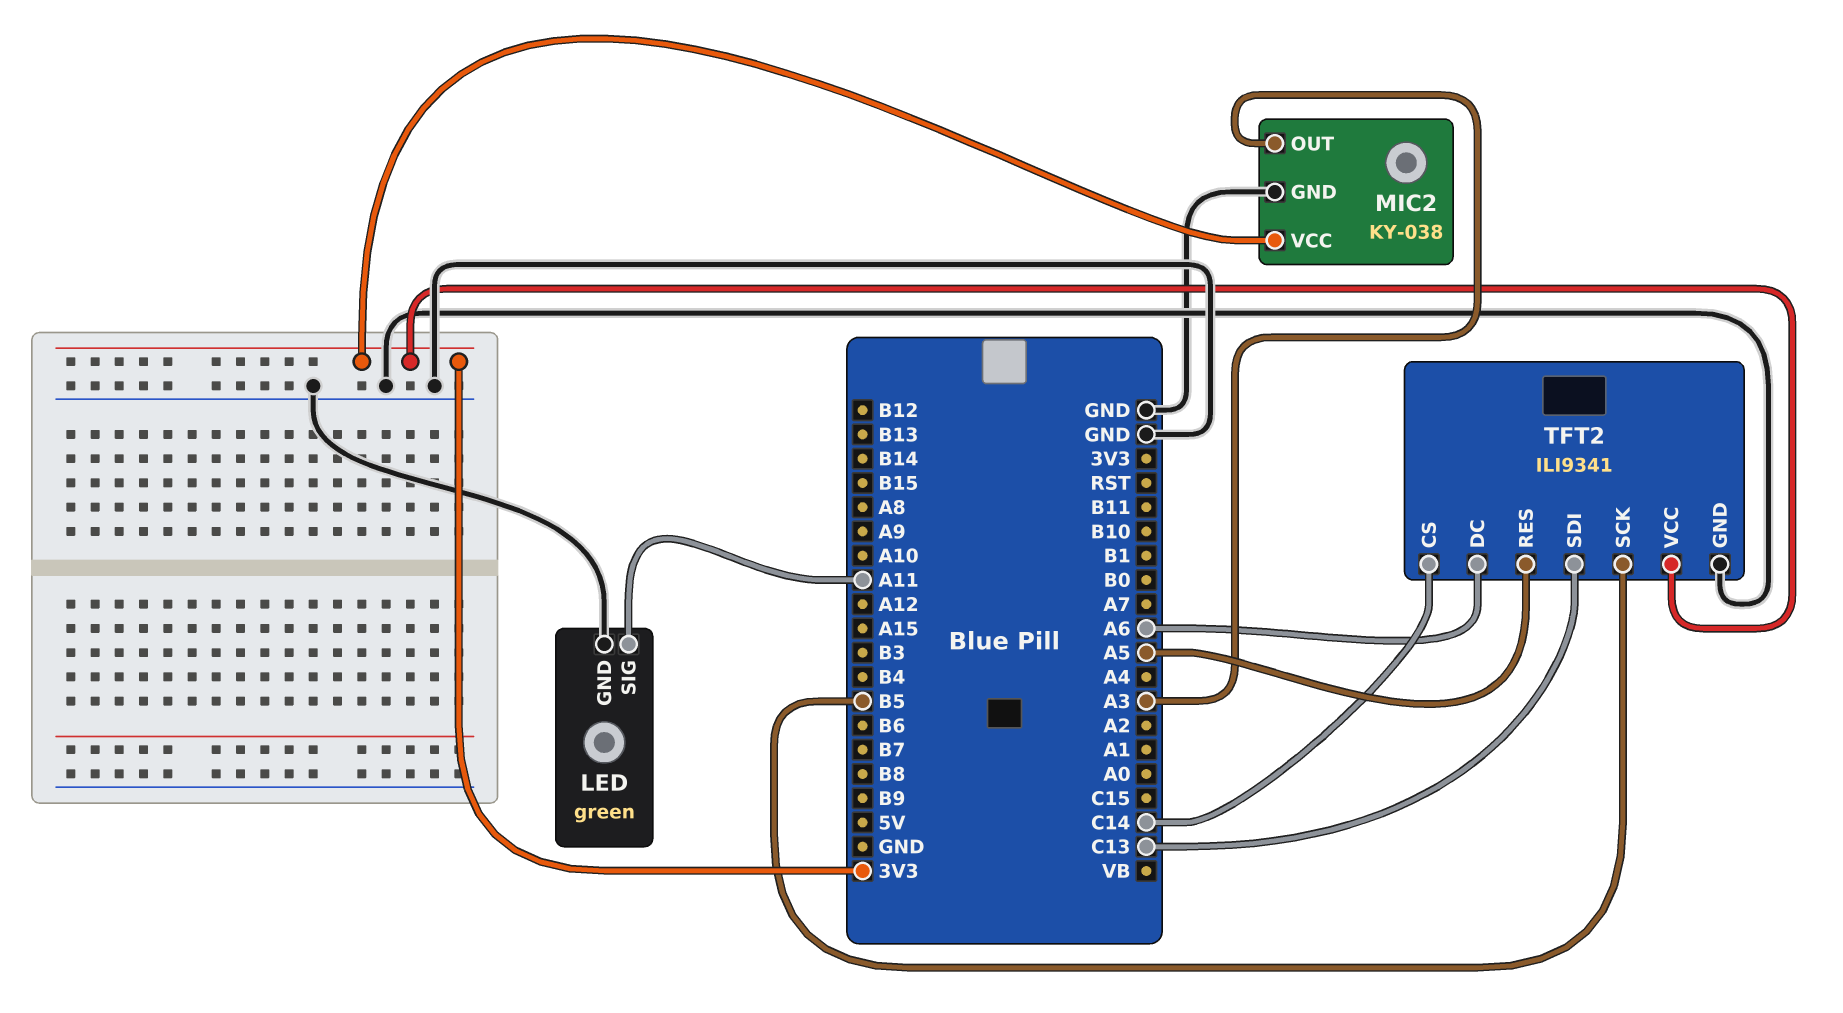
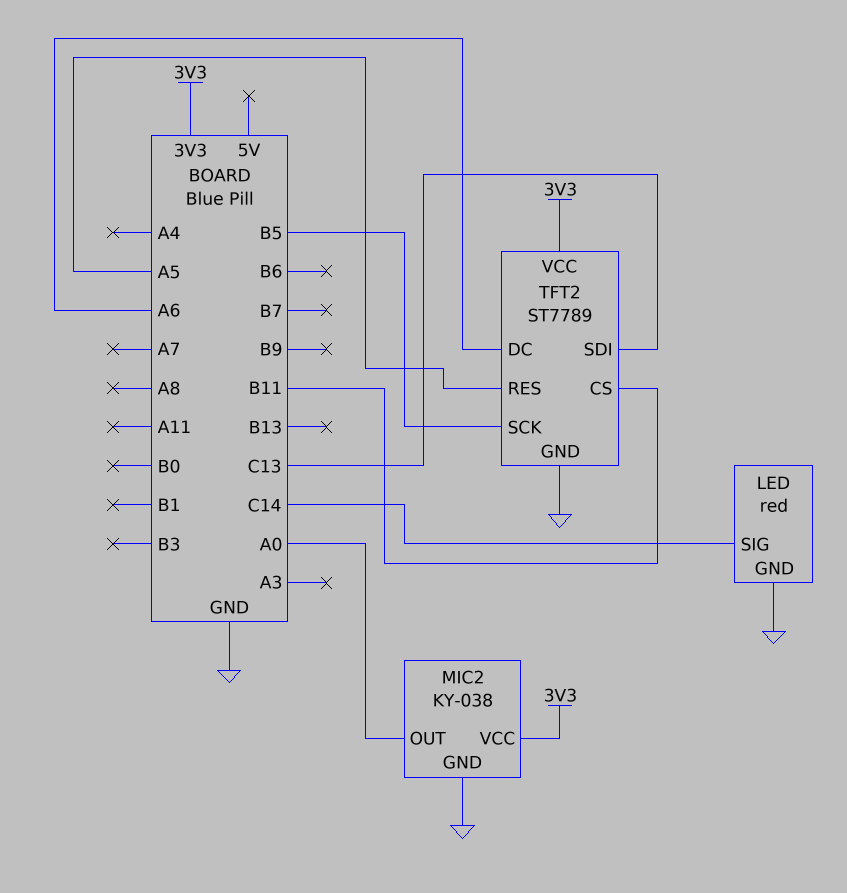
LED: green -> red
LED pin SIG: A11 -> C14
MIC2 pin OUT: A3 -> A0
TFT2: ILI9341 -> ST7789
TFT2 pin CS: C14 -> B11

